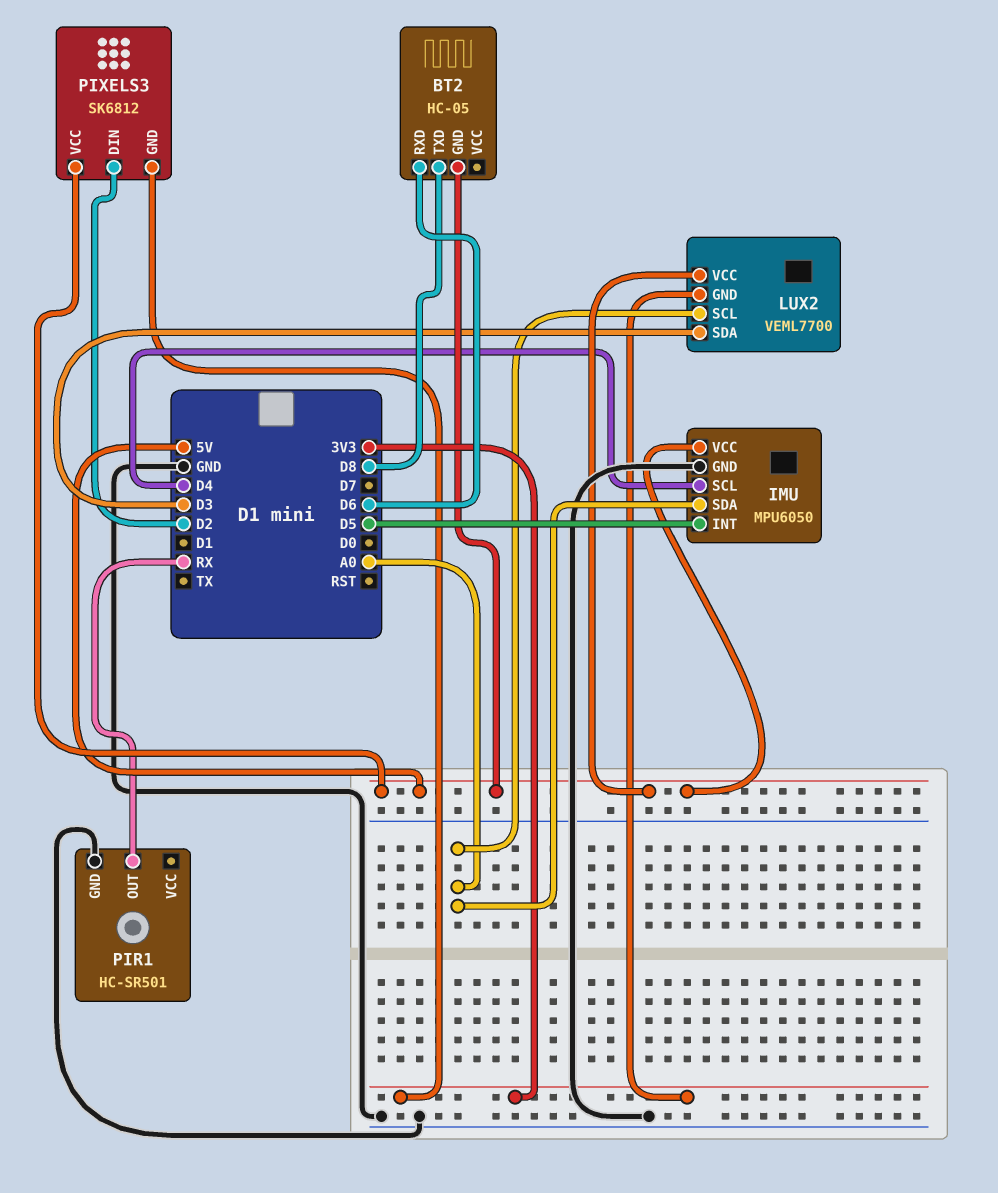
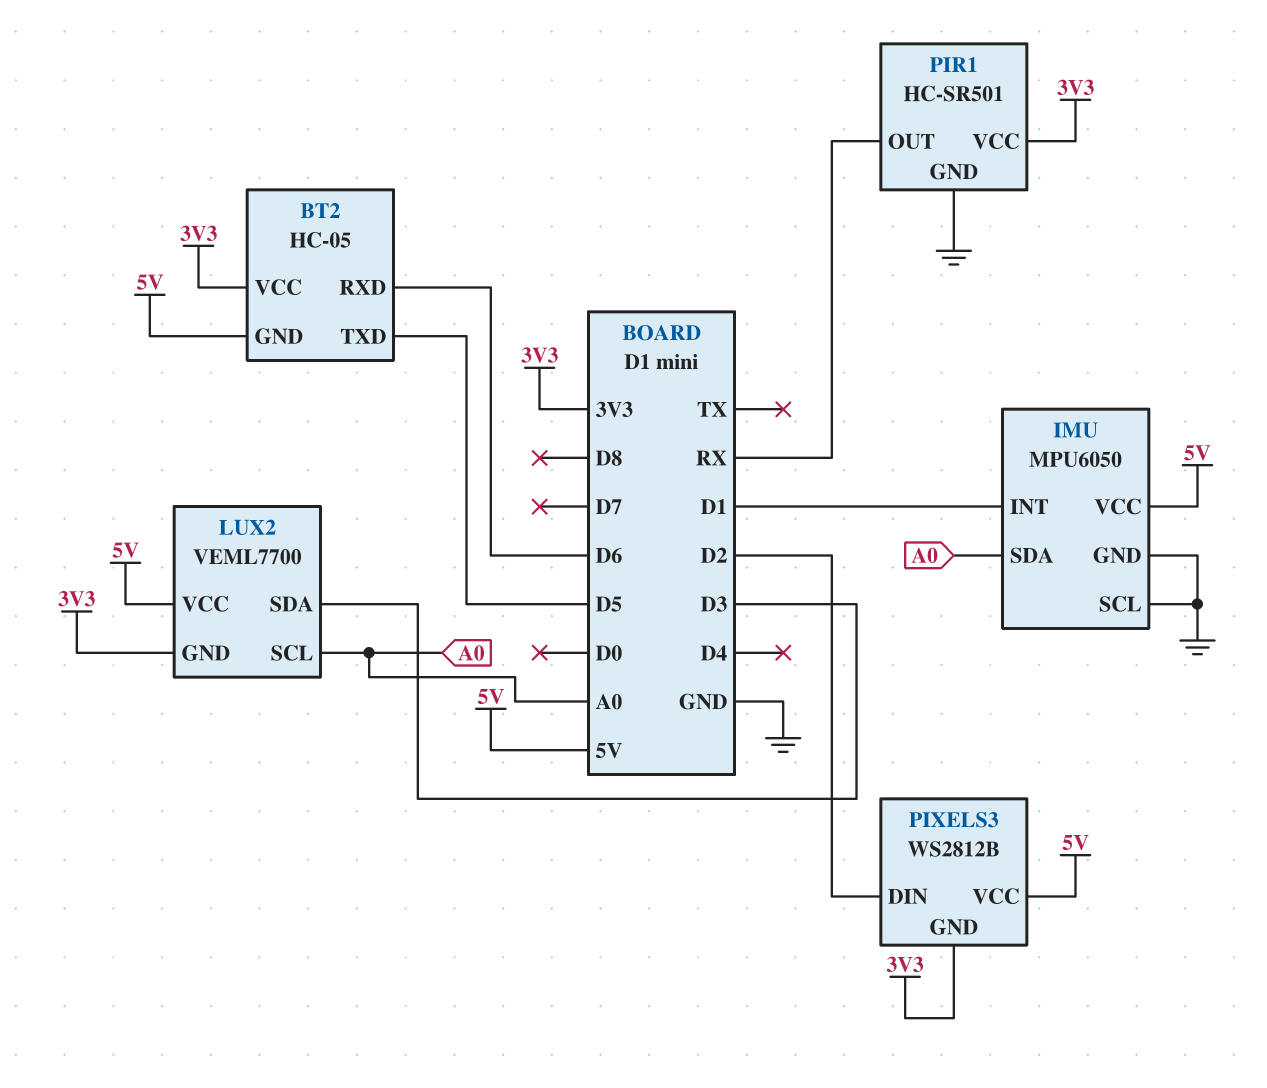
BT2 pin TXD: D8 -> D5
BT2 pin VCC: none -> 3V3
IMU pin INT: D5 -> D1
IMU pin SCL: D4 -> GND
PIR1 pin VCC: none -> 3V3
PIXELS3: SK6812 -> WS2812B

